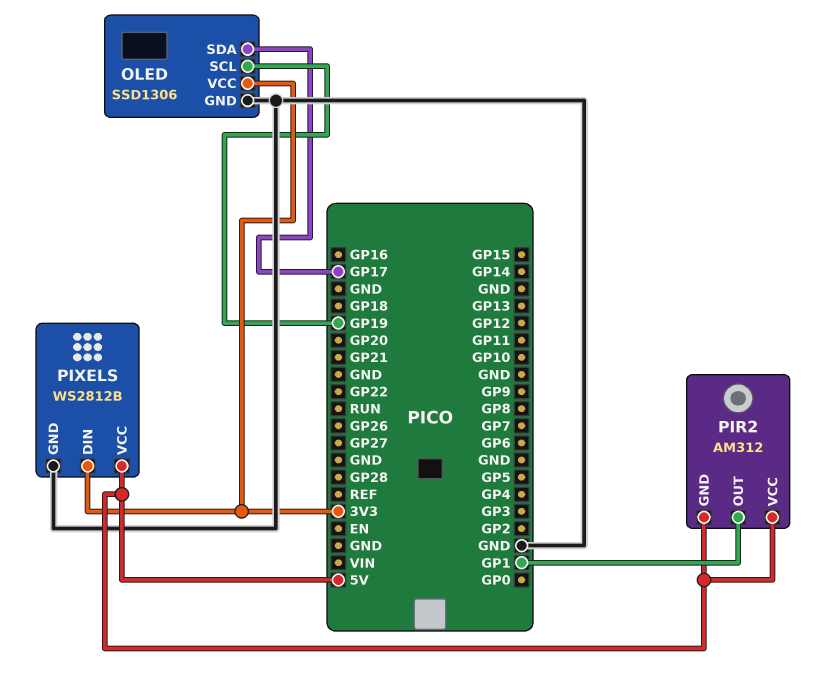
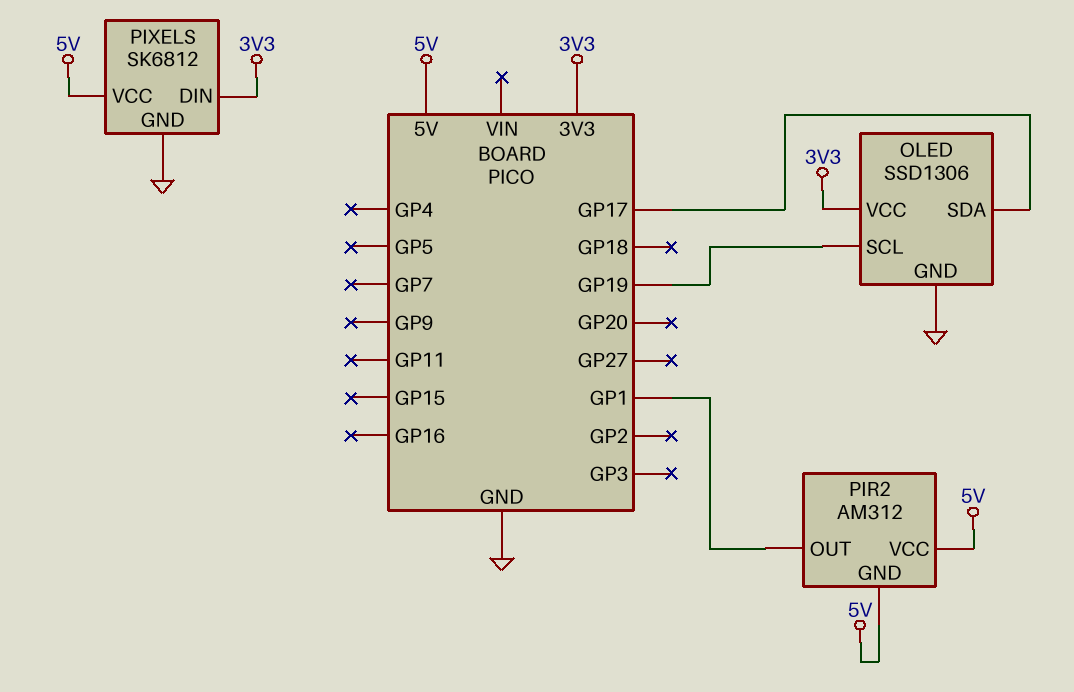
PIXELS: WS2812B -> SK6812

